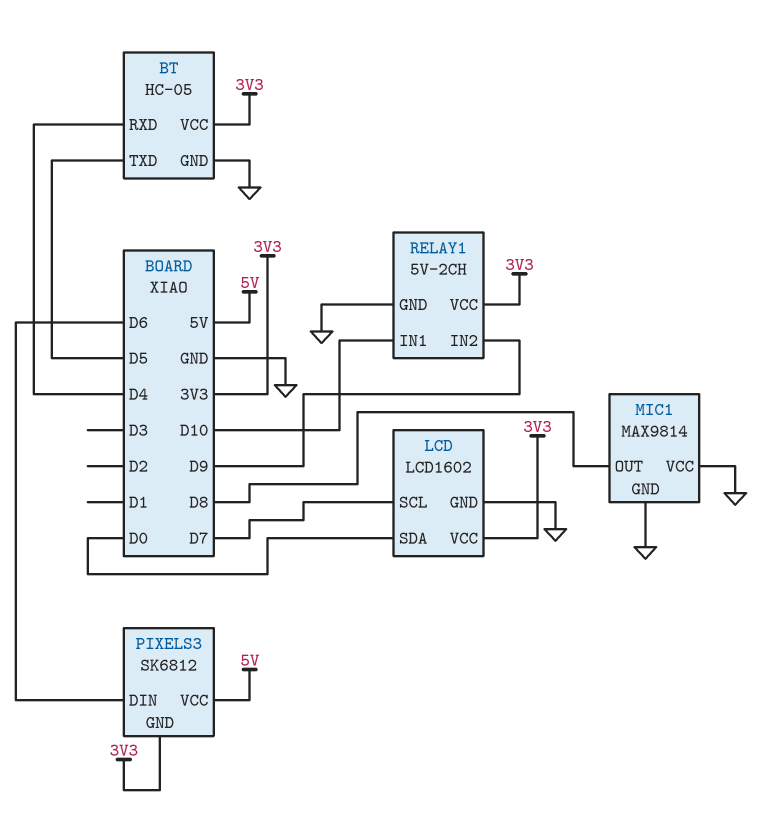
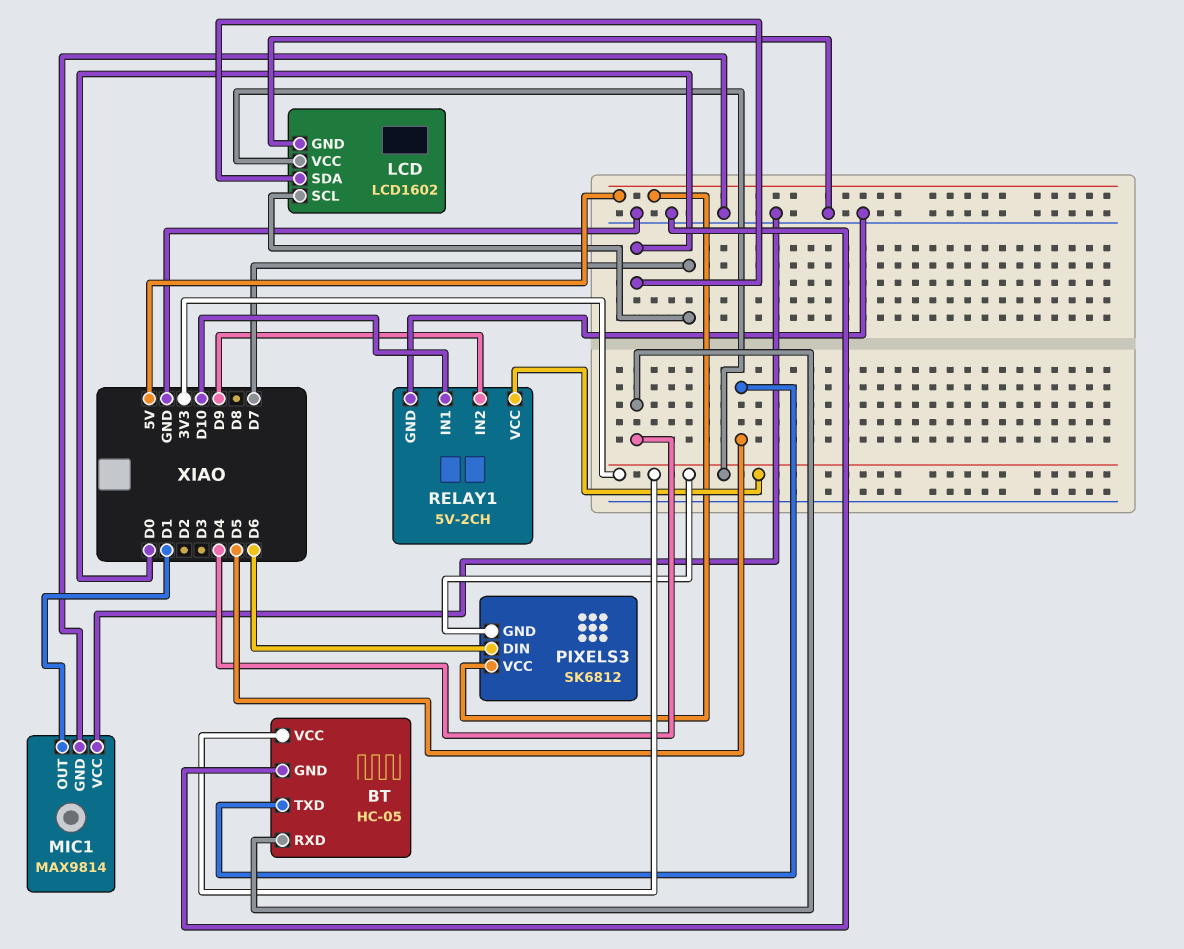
MIC1 pin OUT: D8 -> D1

